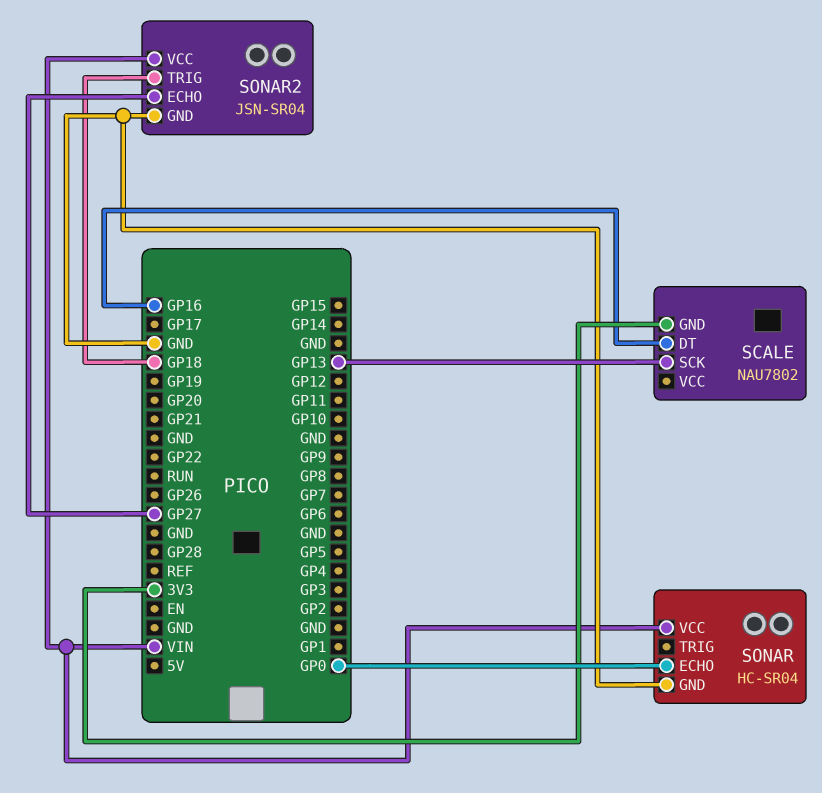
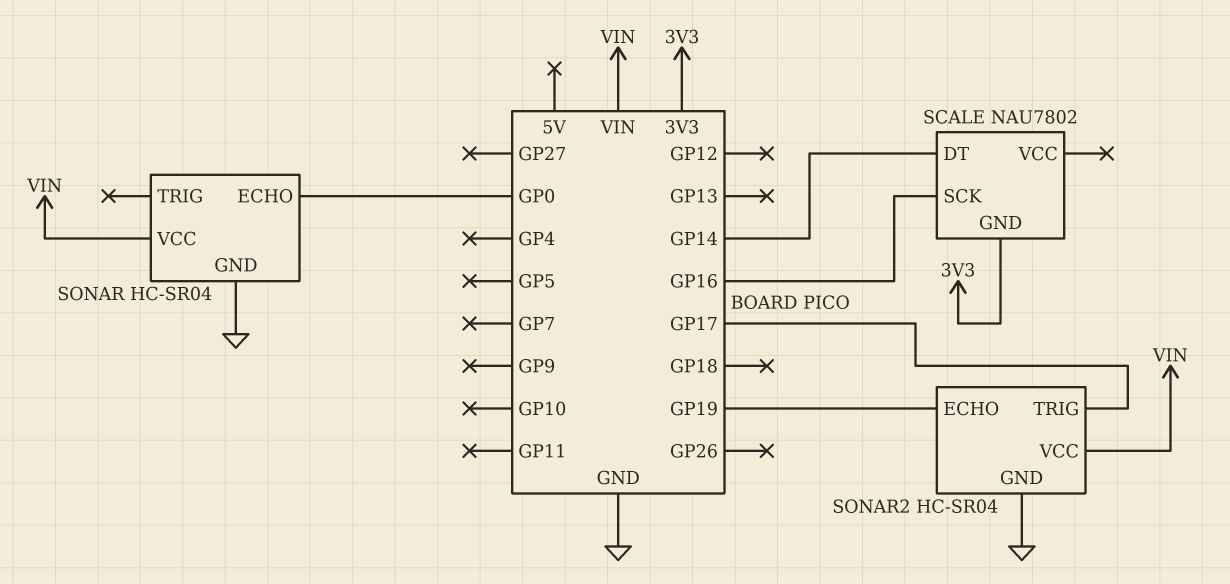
SCALE pin DT: GP16 -> GP14
SCALE pin SCK: GP13 -> GP16
SONAR2: JSN-SR04 -> HC-SR04
SONAR2 pin ECHO: GP27 -> GP19
SONAR2 pin TRIG: GP18 -> GP17

